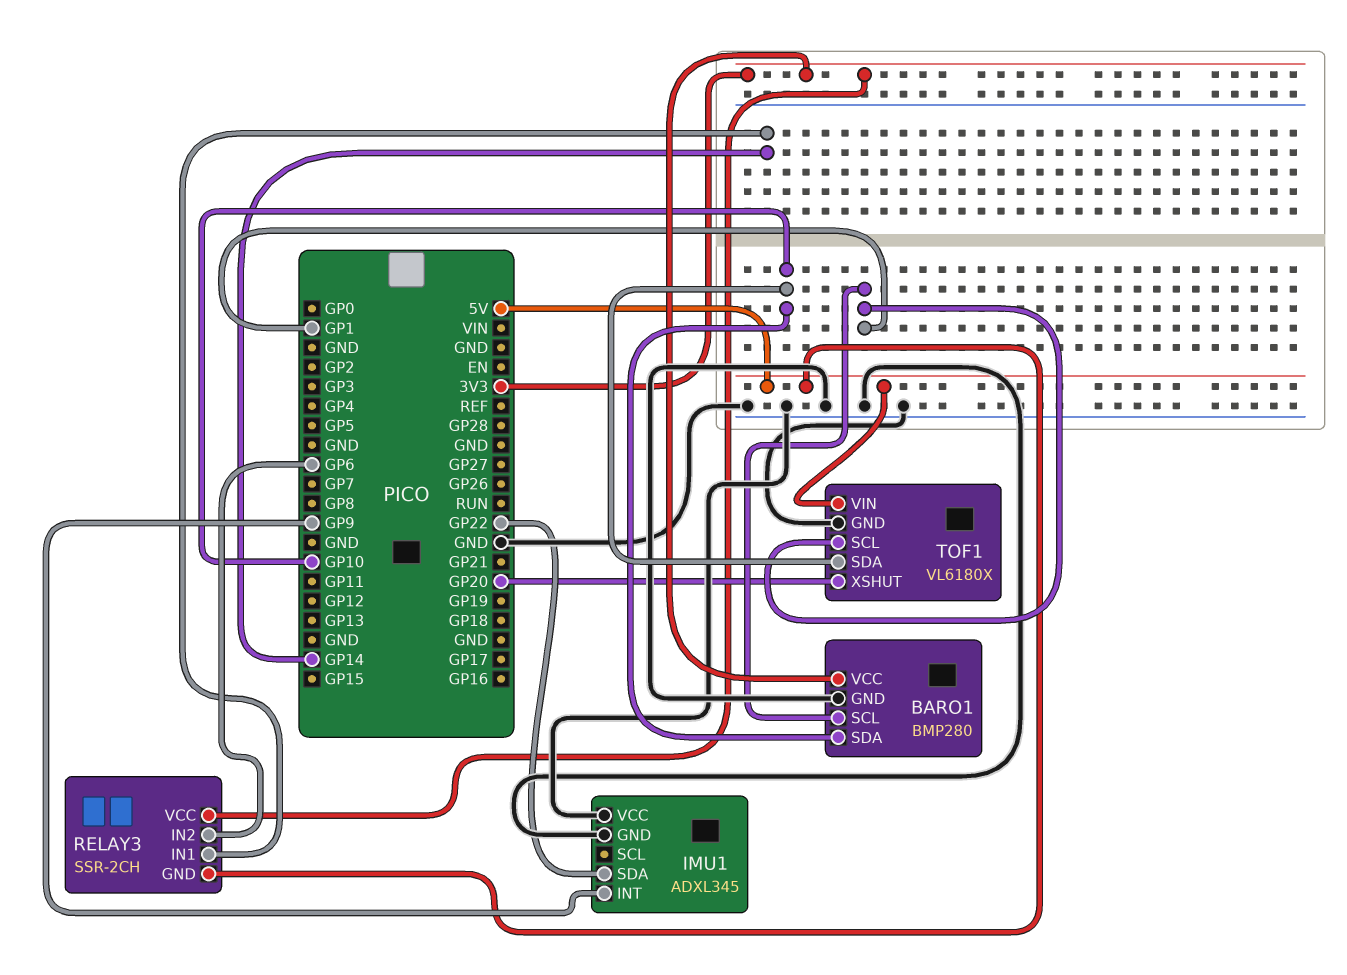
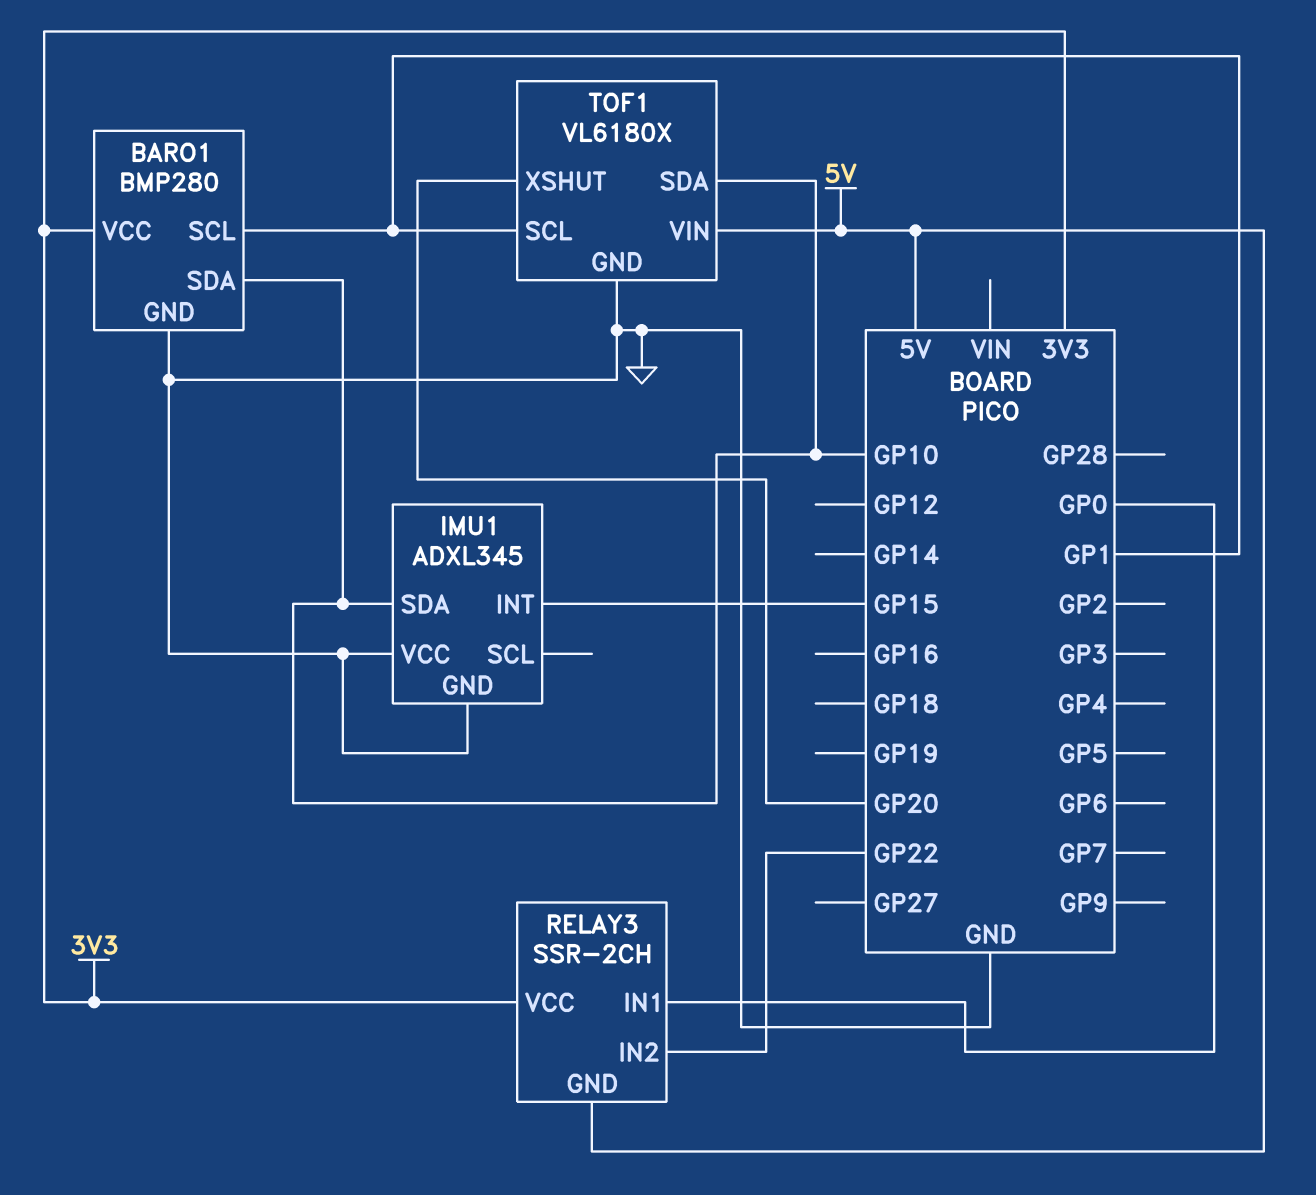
IMU1 pin INT: GP9 -> GP15
IMU1 pin SDA: GP22 -> GP10
RELAY3 pin IN1: GP14 -> GP0
RELAY3 pin IN2: GP6 -> GP22

